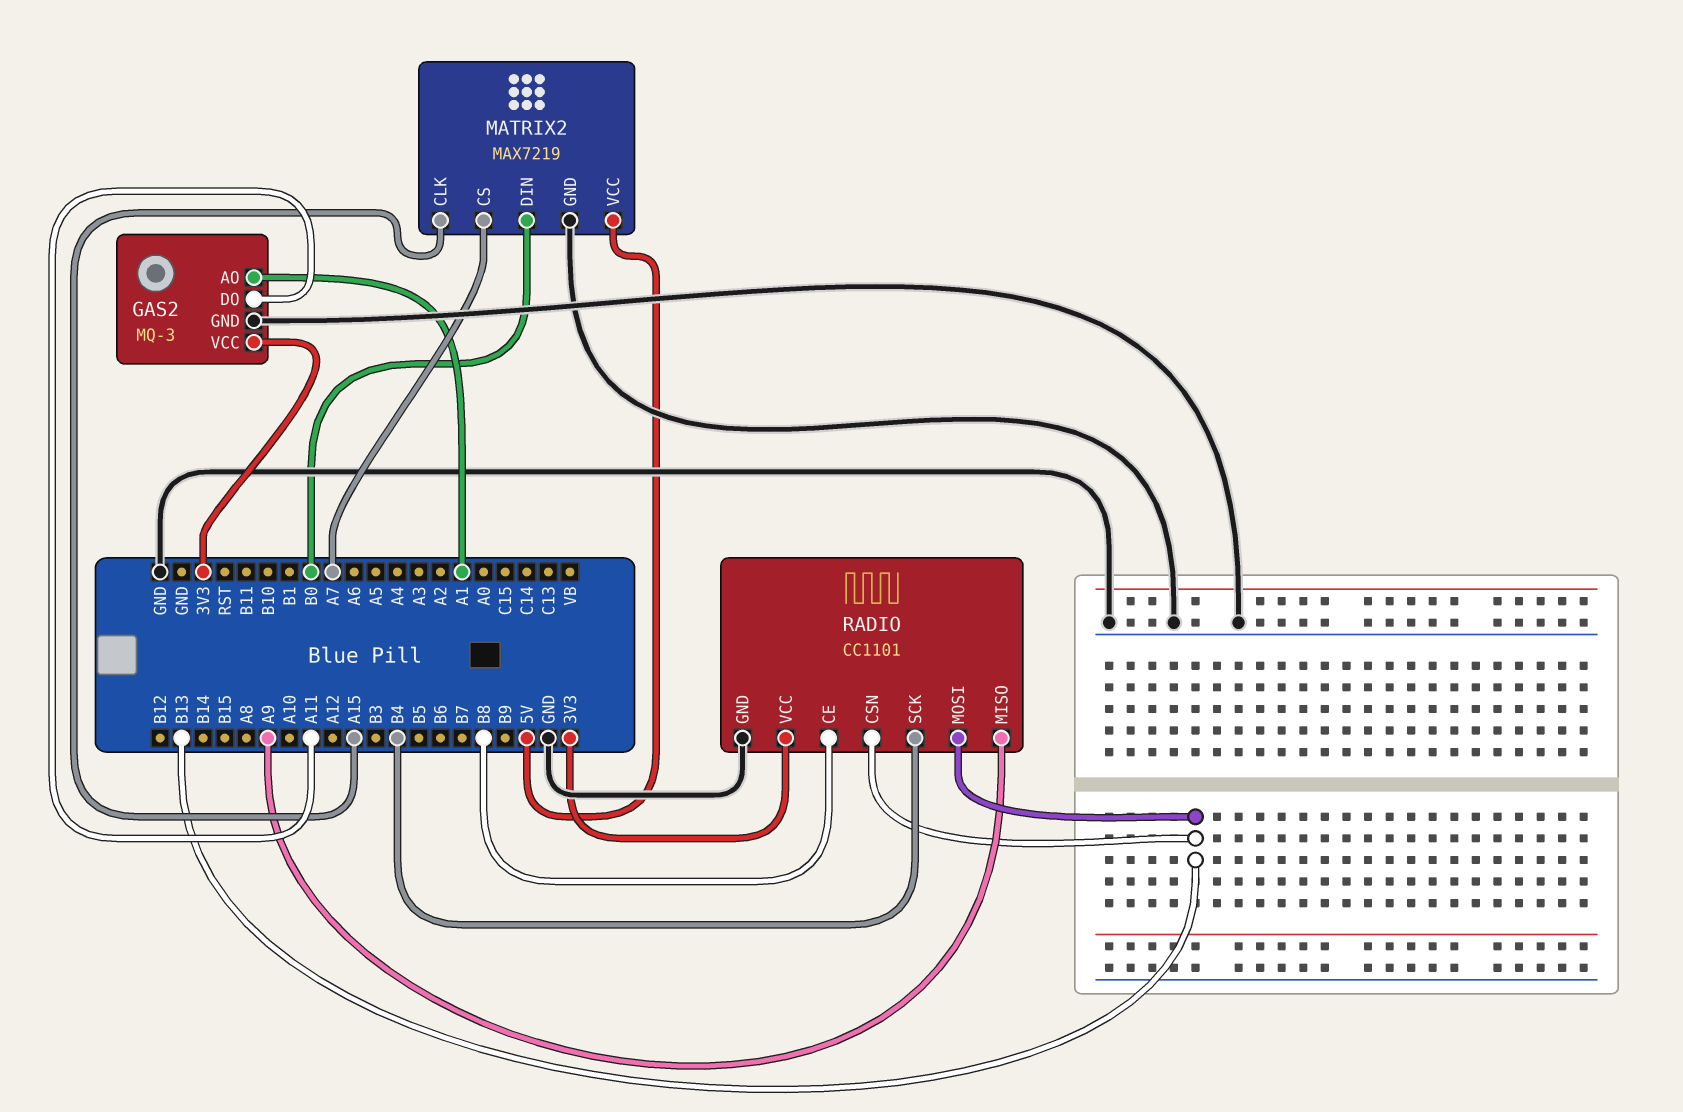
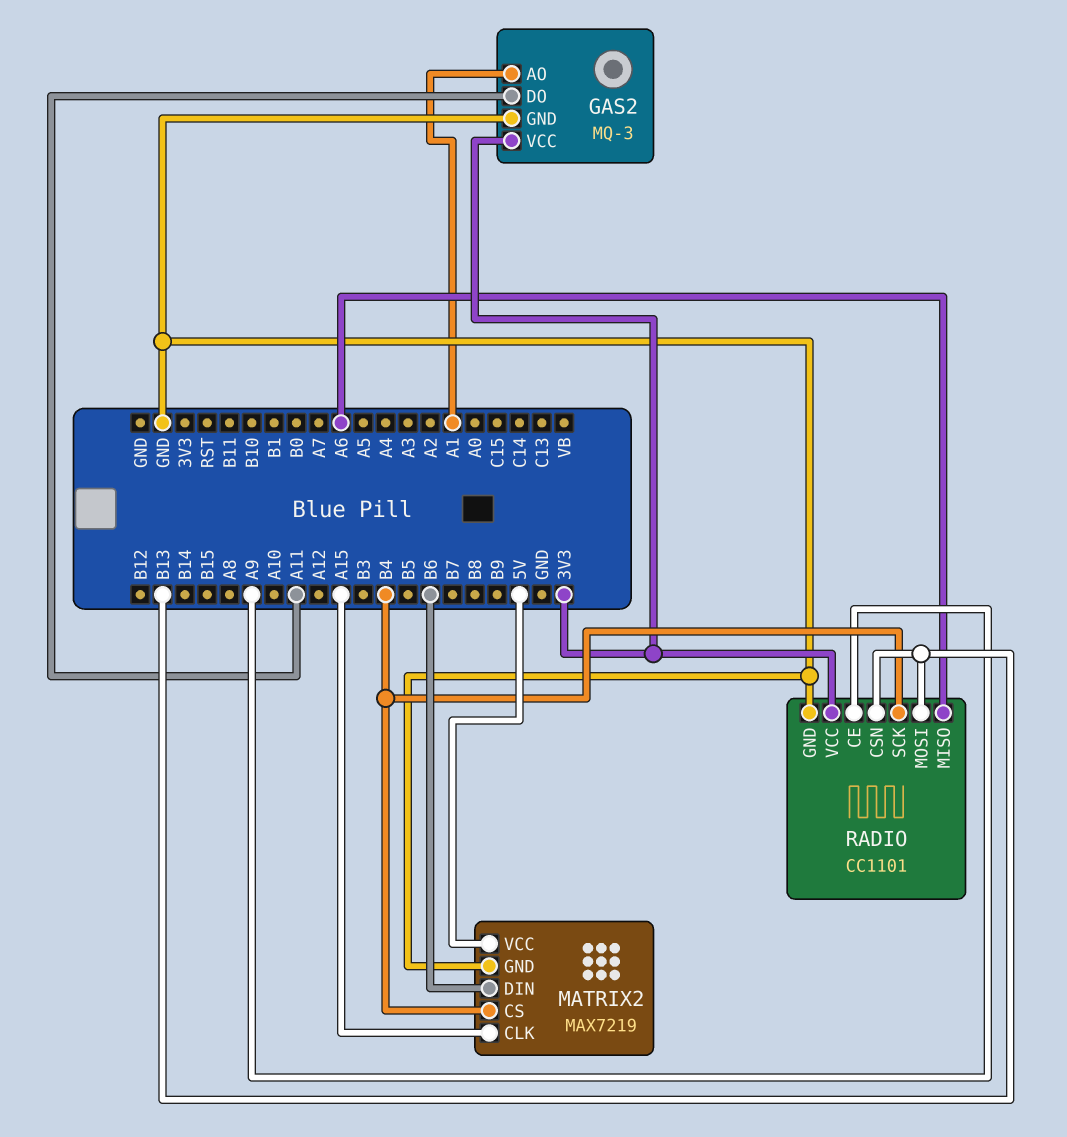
MATRIX2 pin CS: A7 -> B4
MATRIX2 pin DIN: B0 -> B6
RADIO pin CE: B8 -> A9
RADIO pin MISO: A9 -> A6

